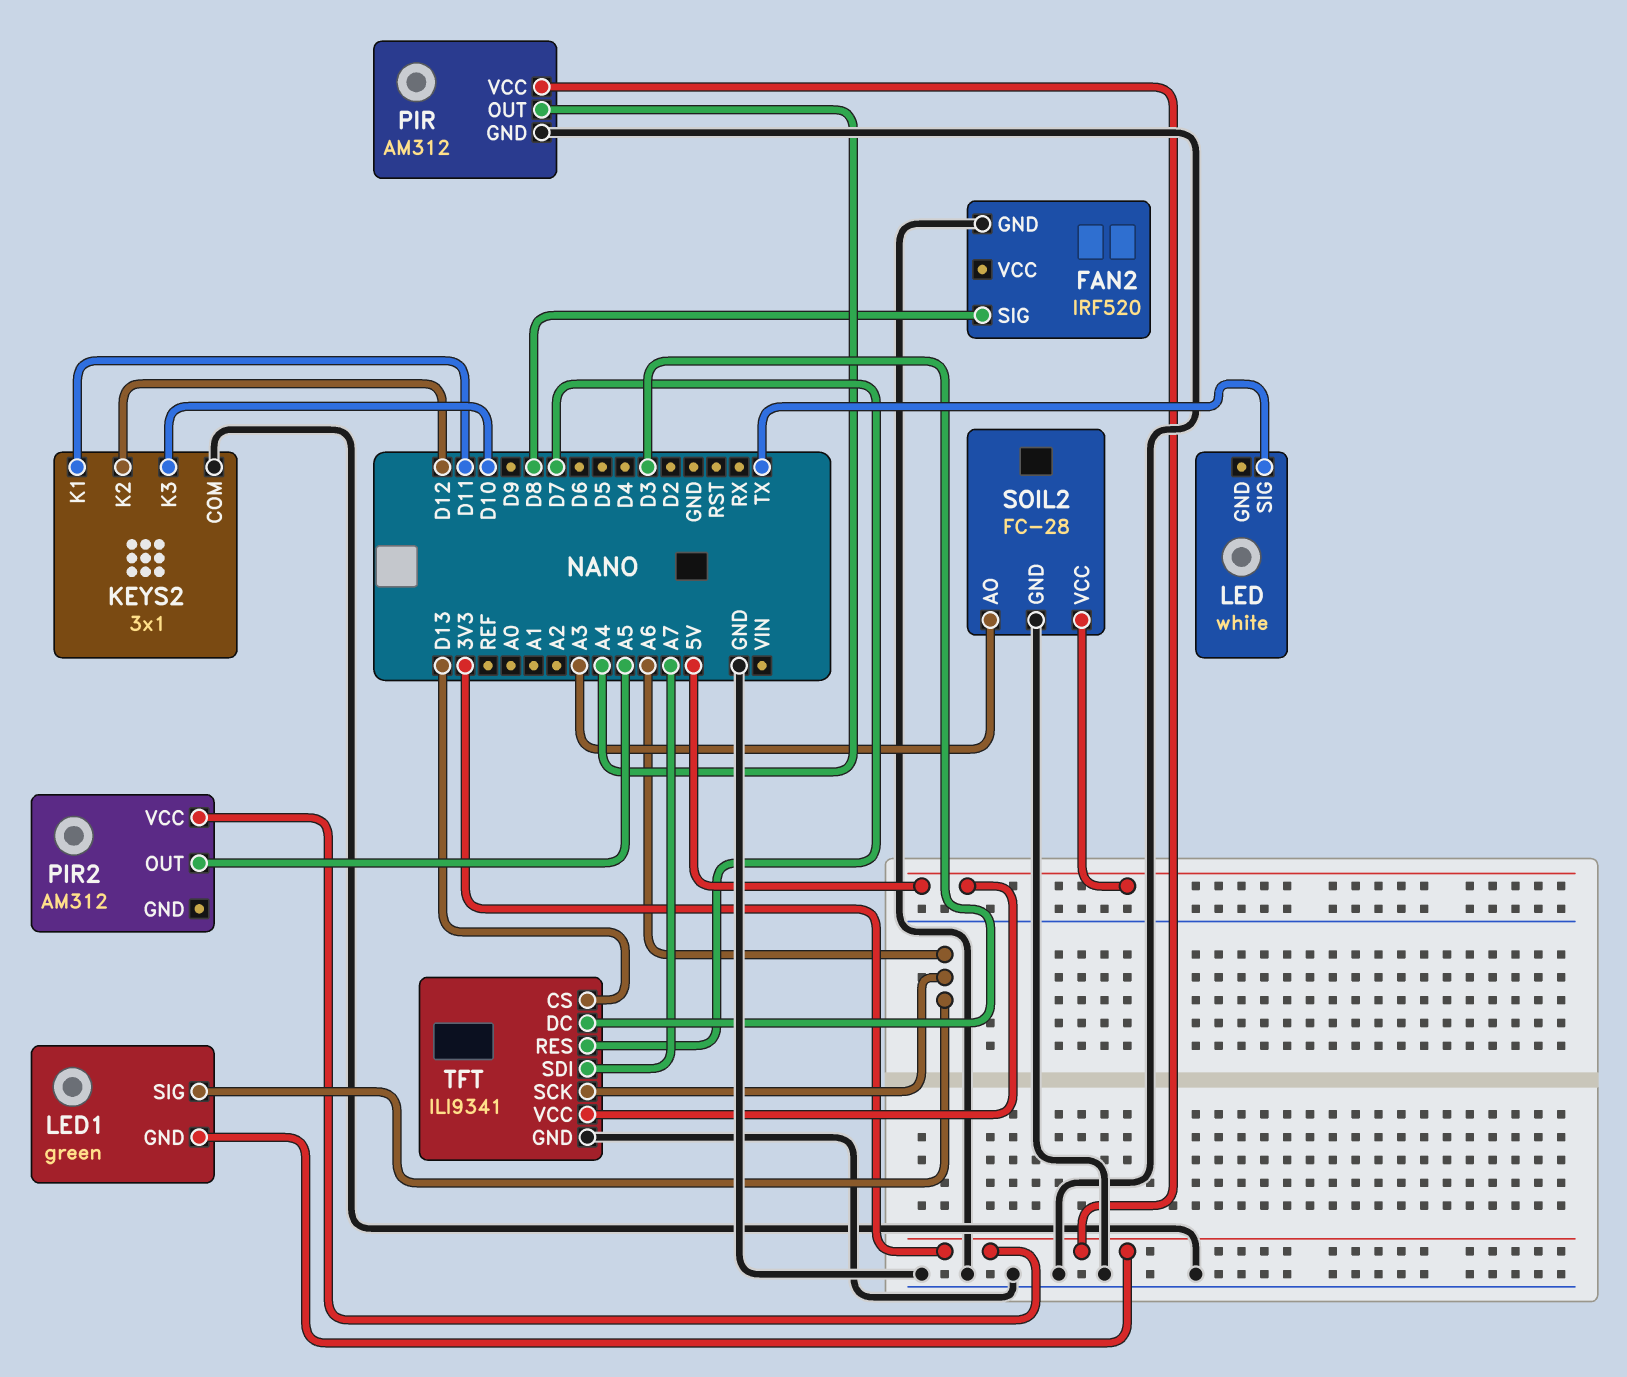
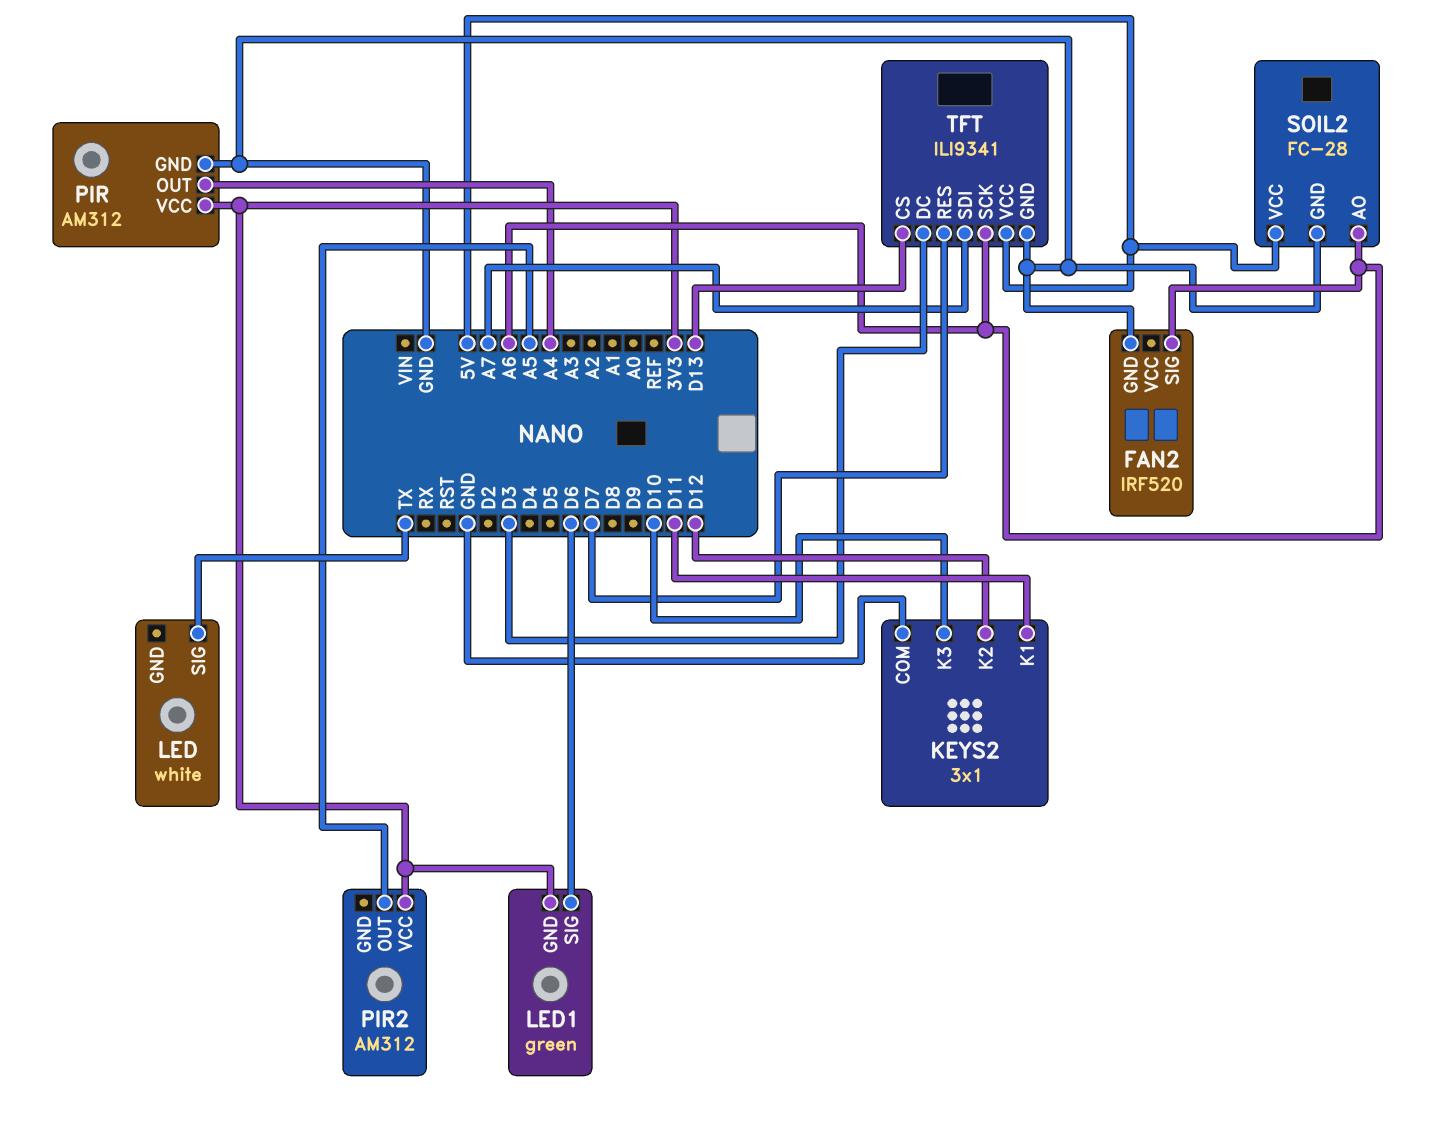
FAN2 pin SIG: D8 -> A6
LED1 pin SIG: A6 -> D6
SOIL2 pin AO: A3 -> A6

